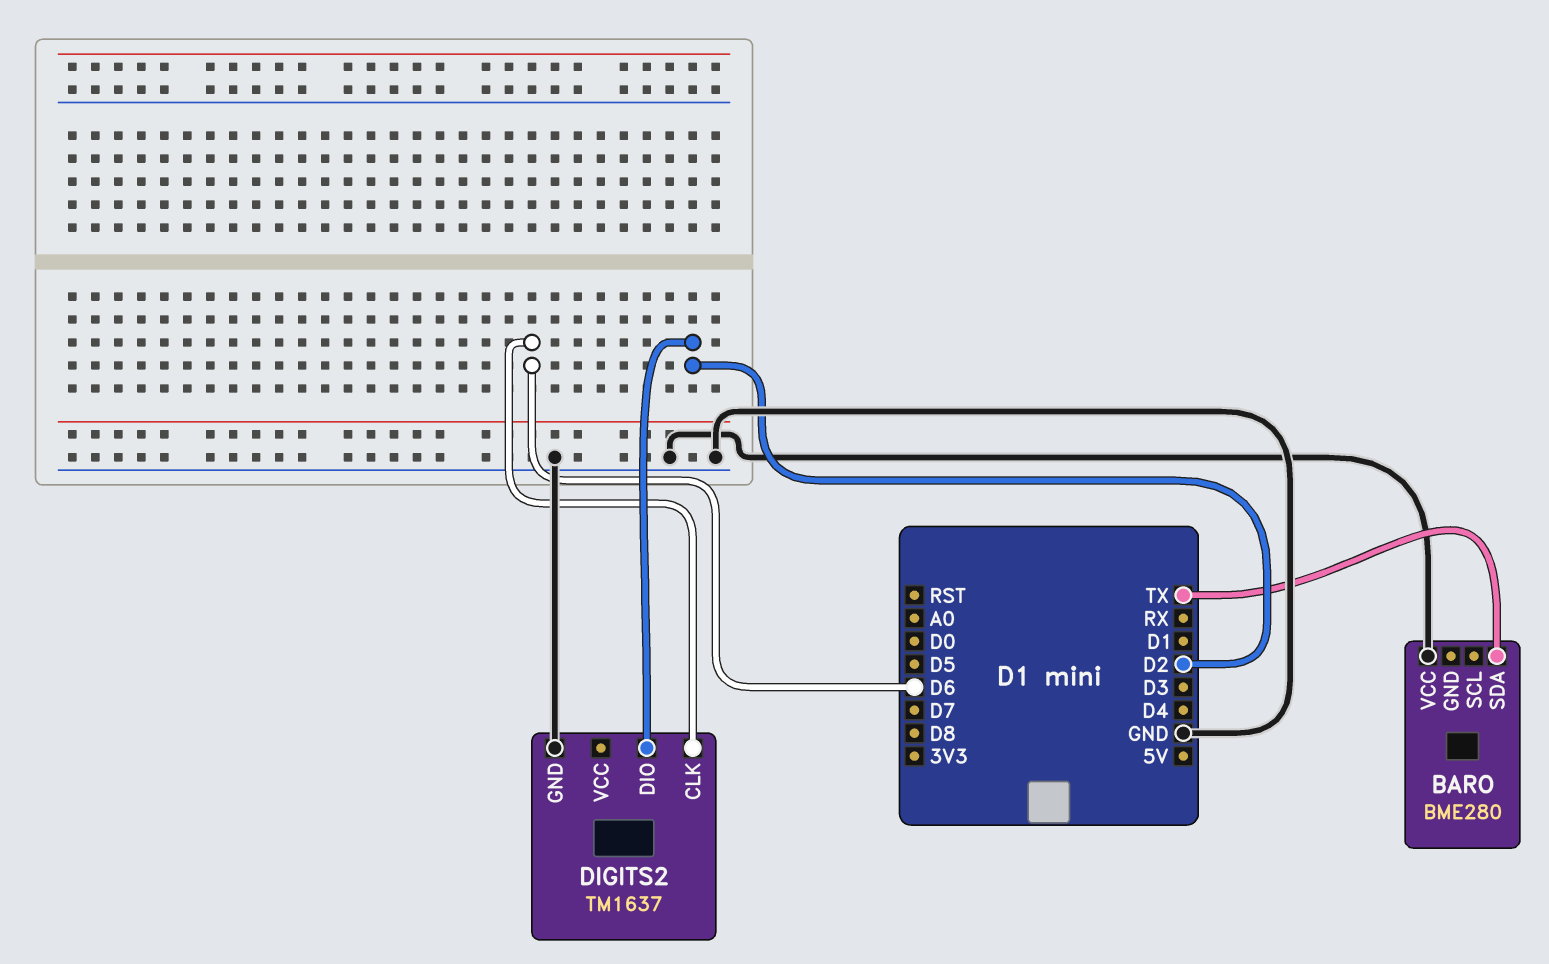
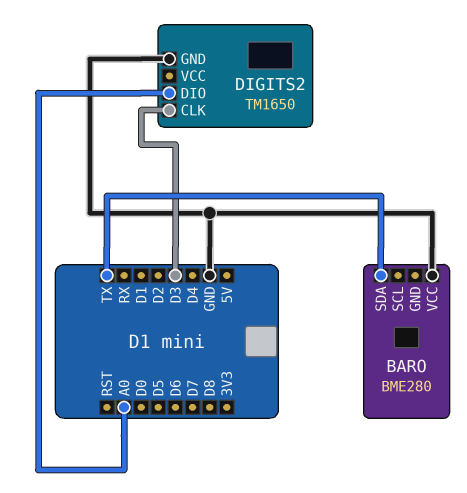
DIGITS2: TM1637 -> TM1650
DIGITS2 pin CLK: D6 -> D3
DIGITS2 pin DIO: D2 -> A0

